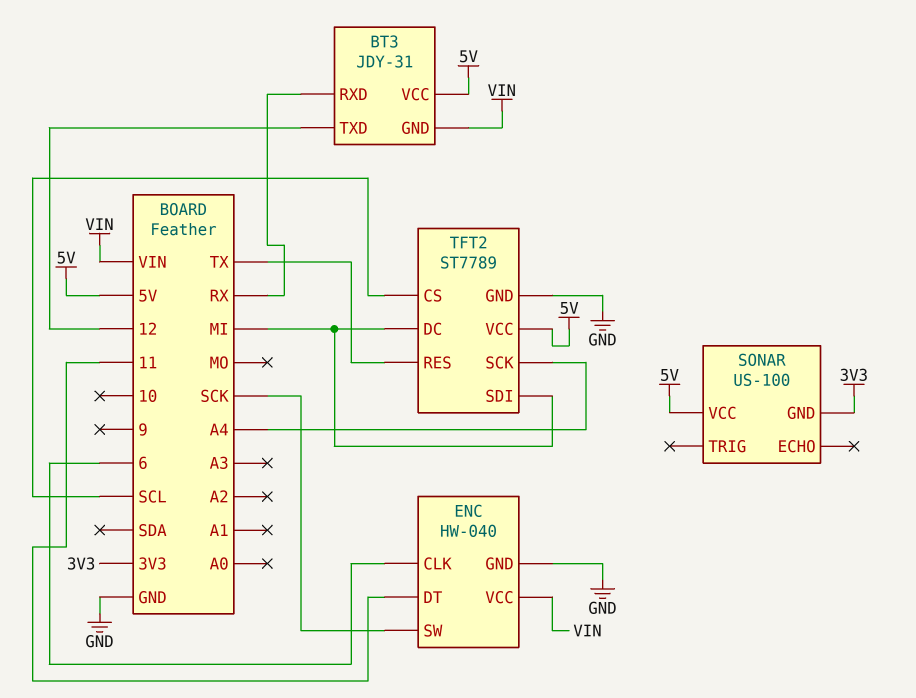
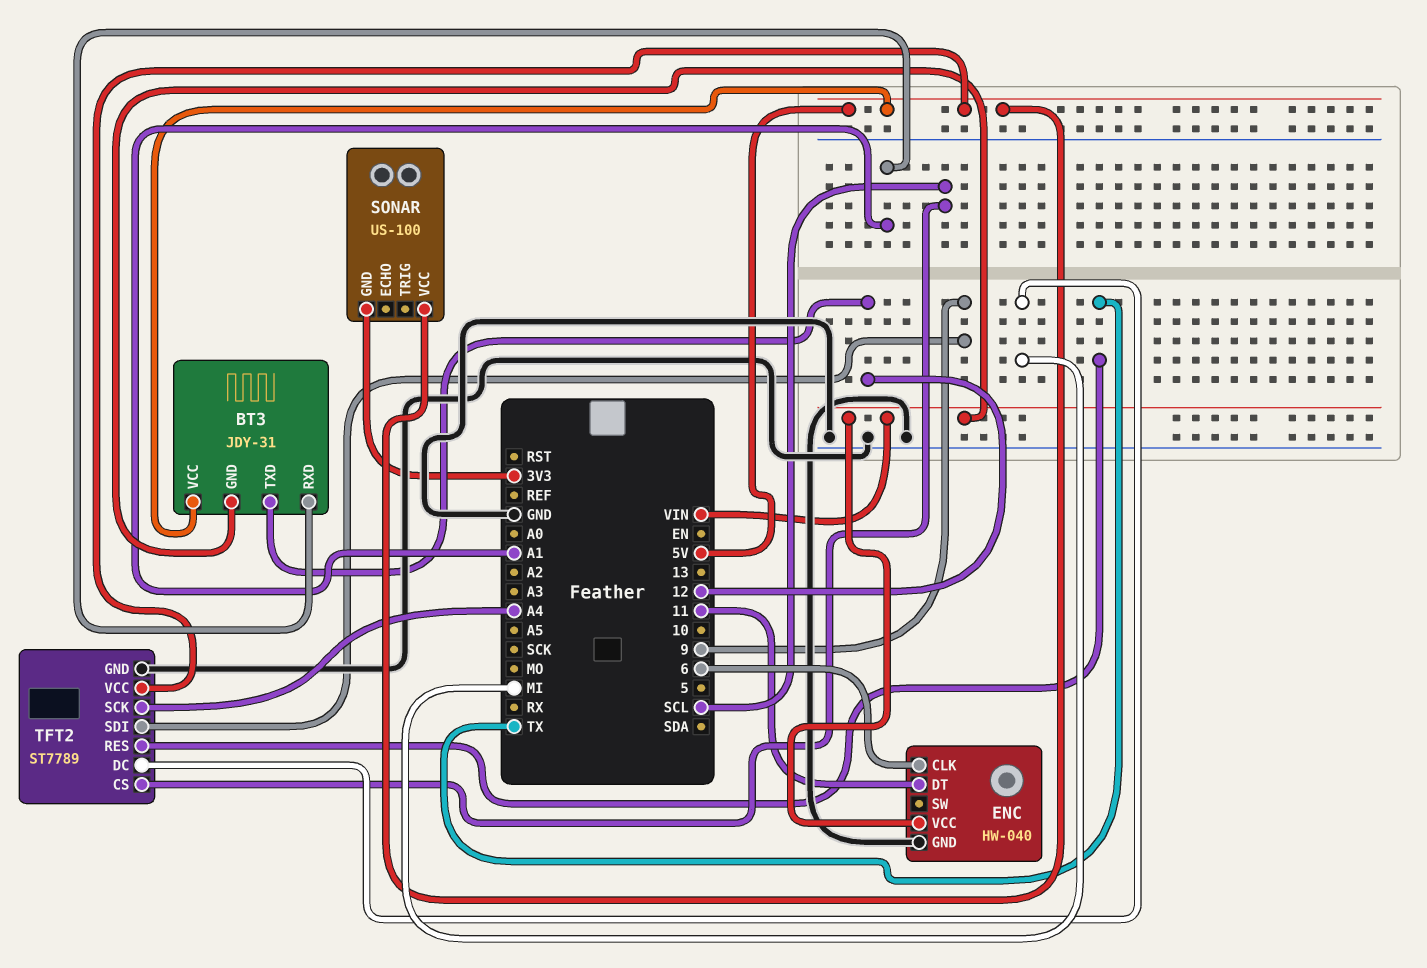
BT3 pin RXD: RX -> A1
ENC pin SW: SCK -> none
TFT2 pin SDI: MI -> 9

